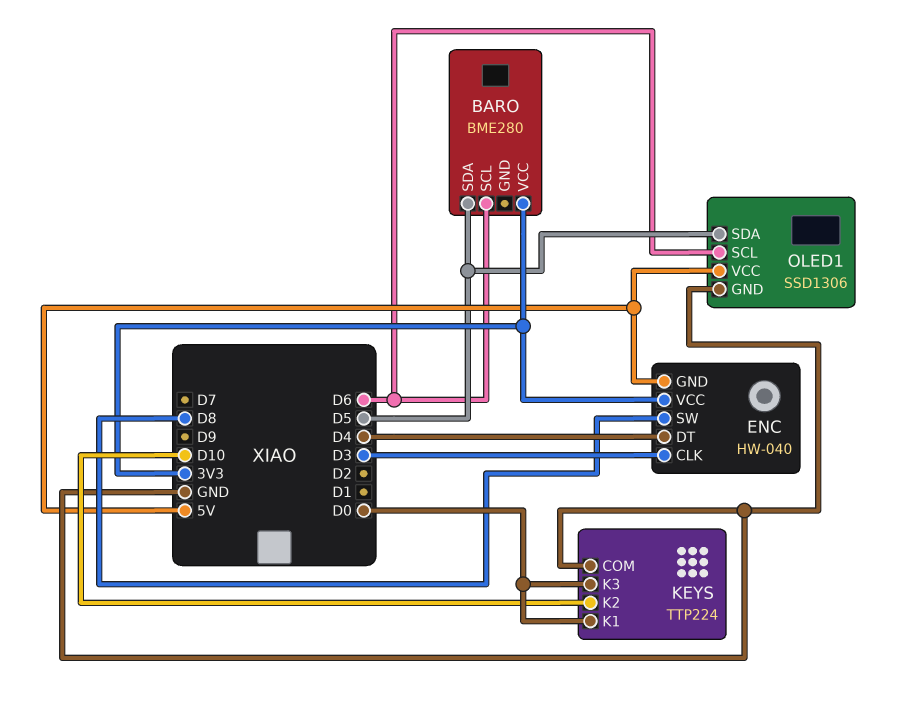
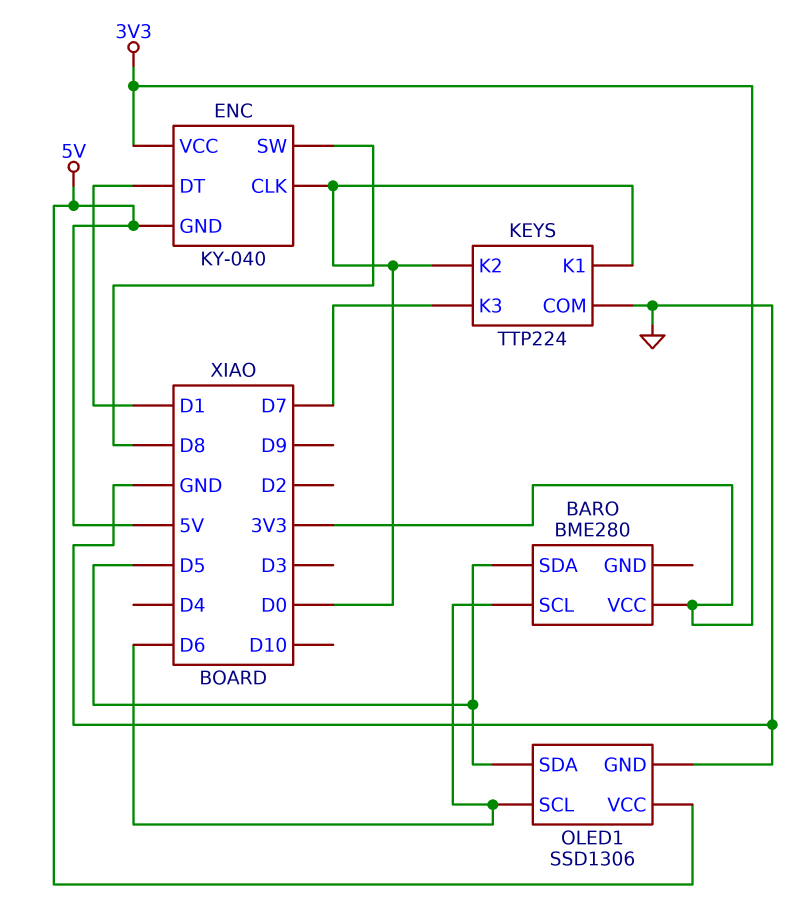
ENC: HW-040 -> KY-040
ENC pin CLK: D3 -> D0
ENC pin DT: D4 -> D1
KEYS pin K2: D10 -> D0
KEYS pin K3: D0 -> D7

